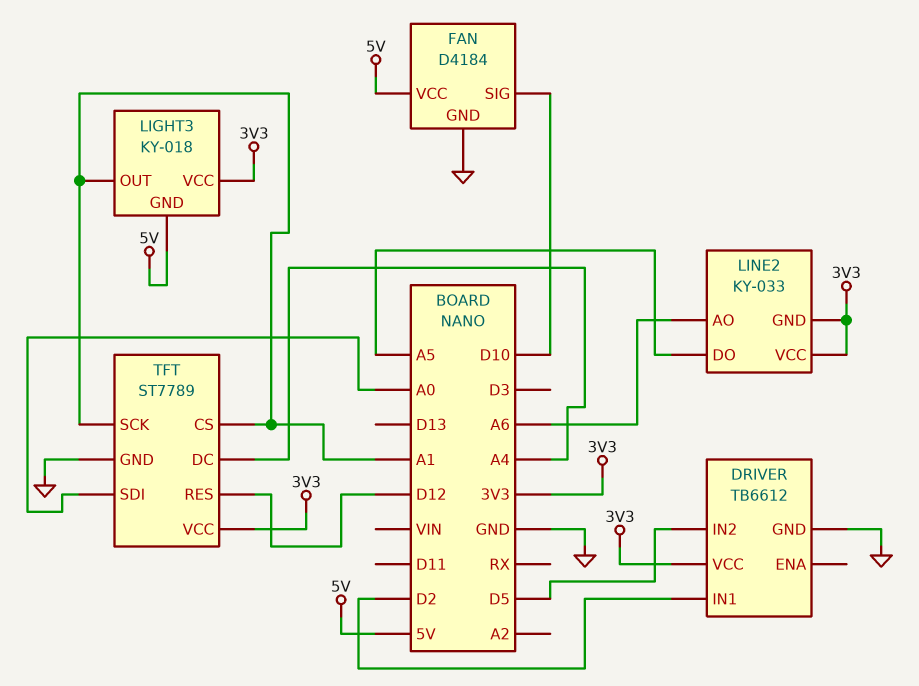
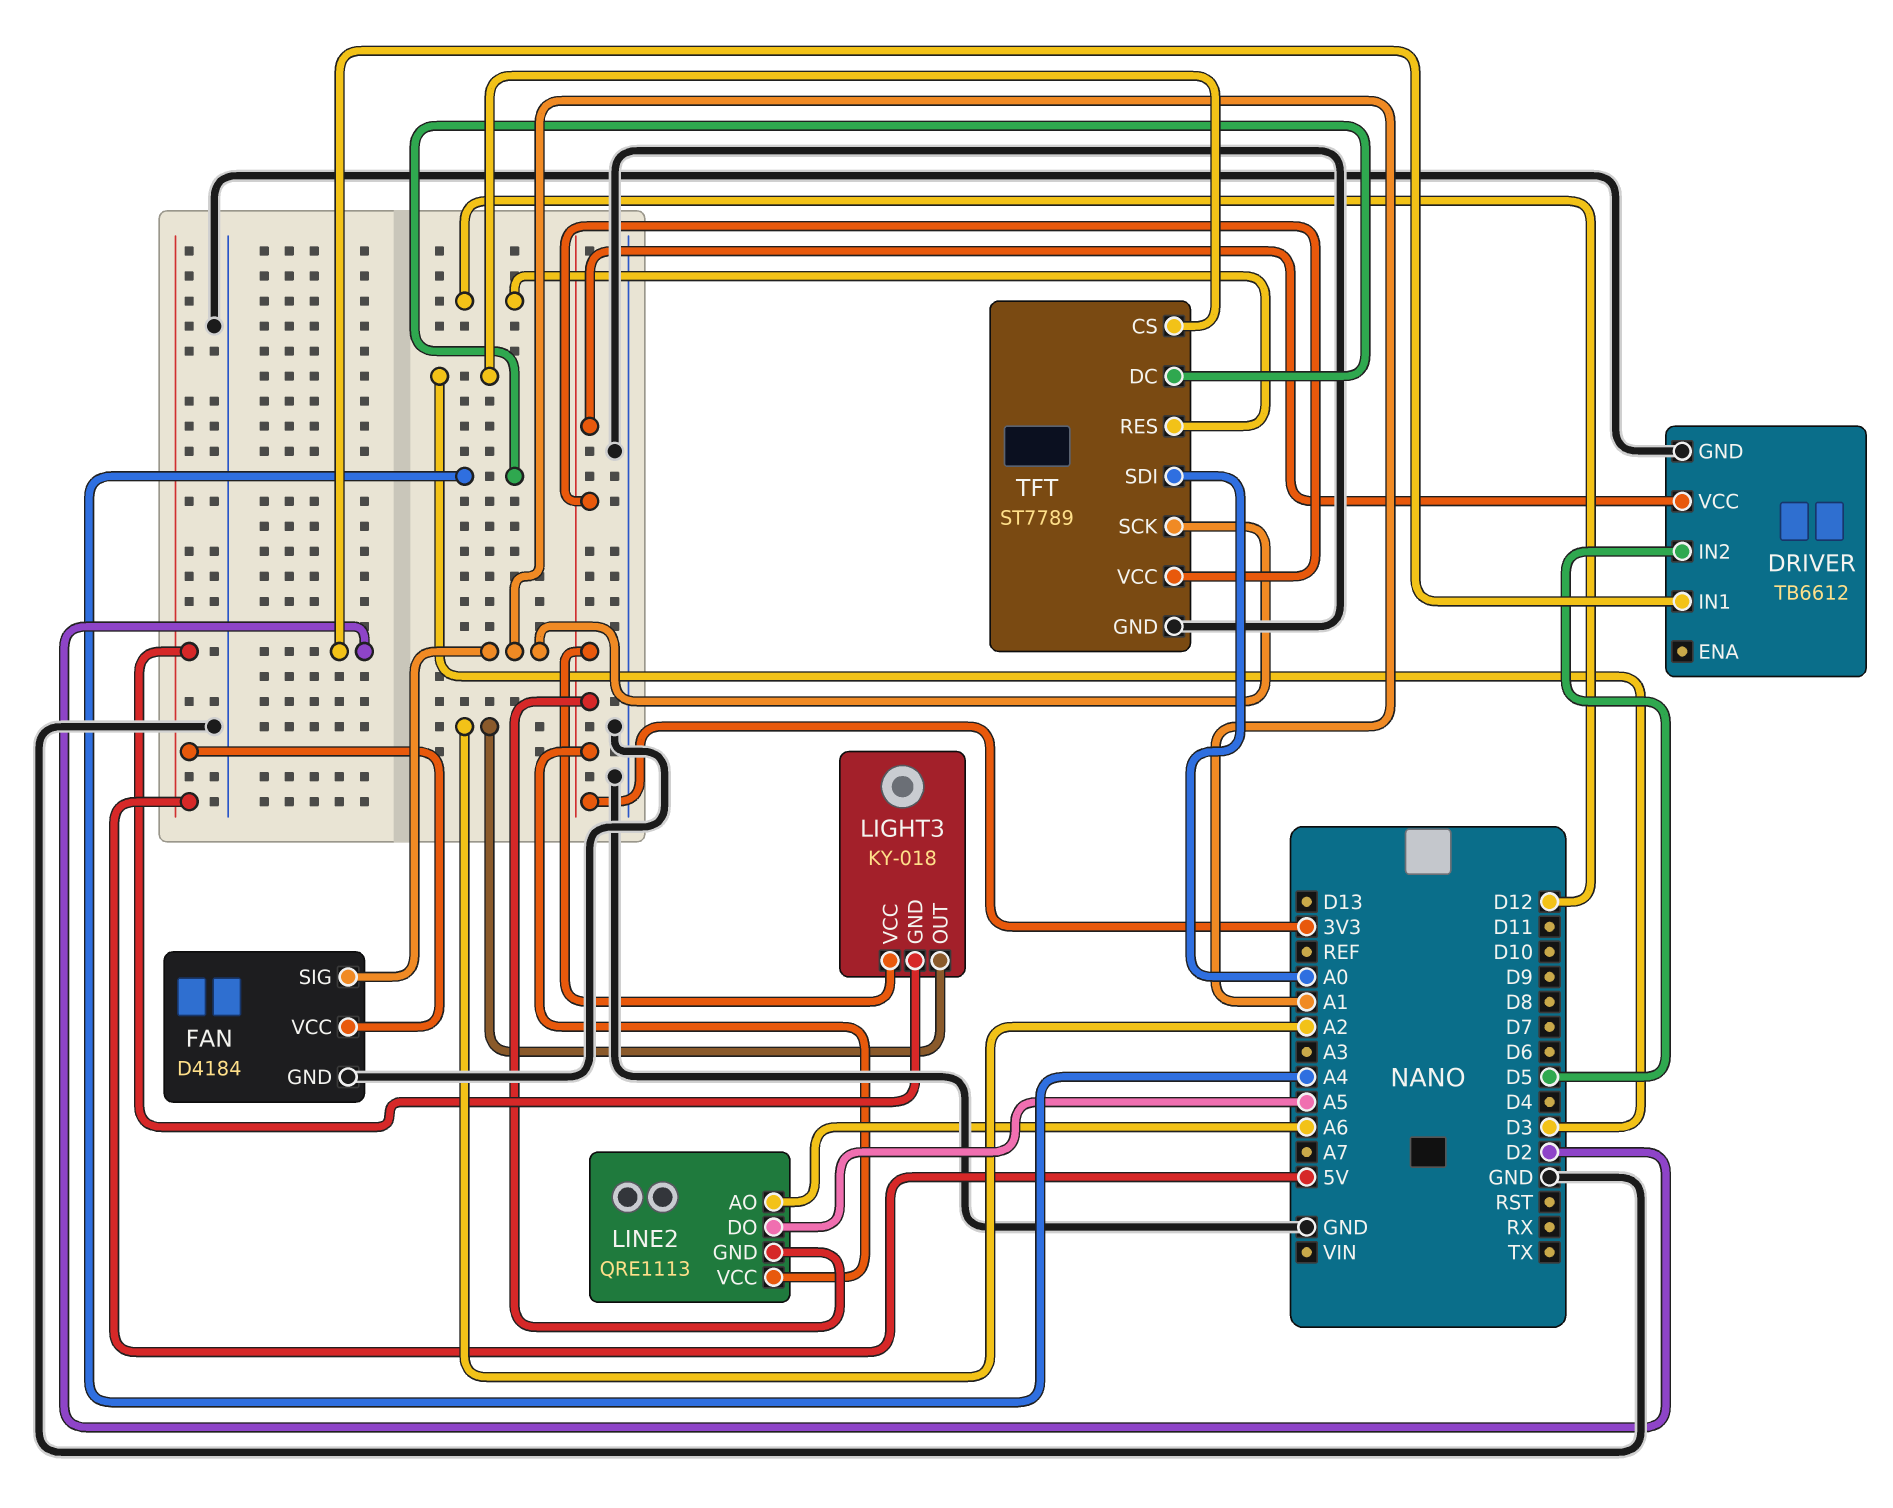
FAN pin SIG: D10 -> A1
LIGHT3 pin OUT: A1 -> A2
LINE2: KY-033 -> QRE1113
TFT pin CS: A1 -> D3

